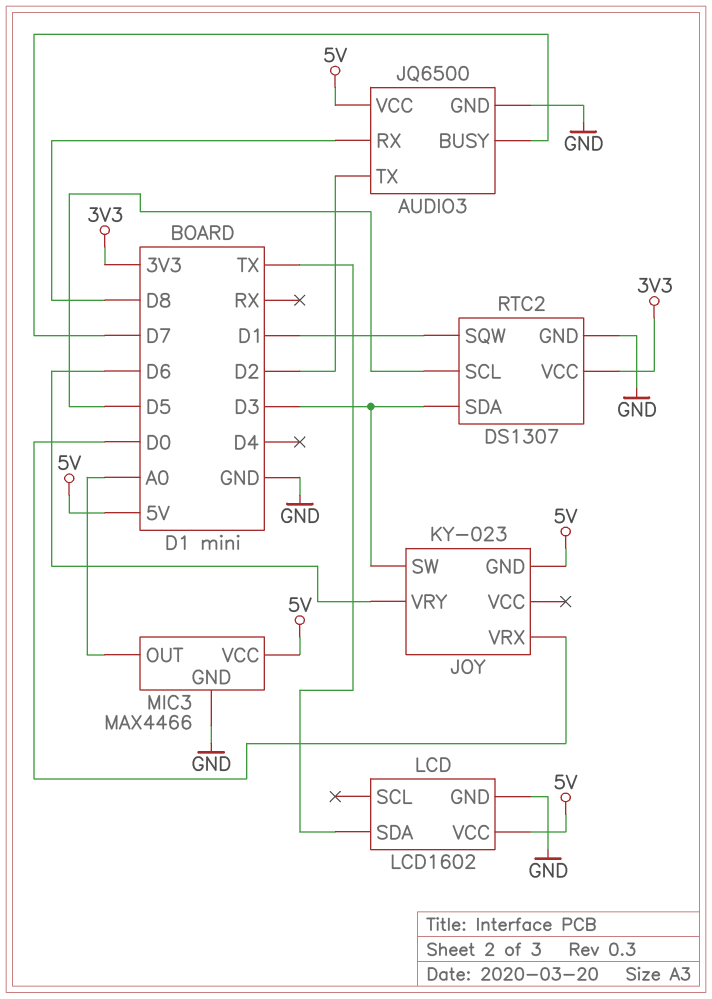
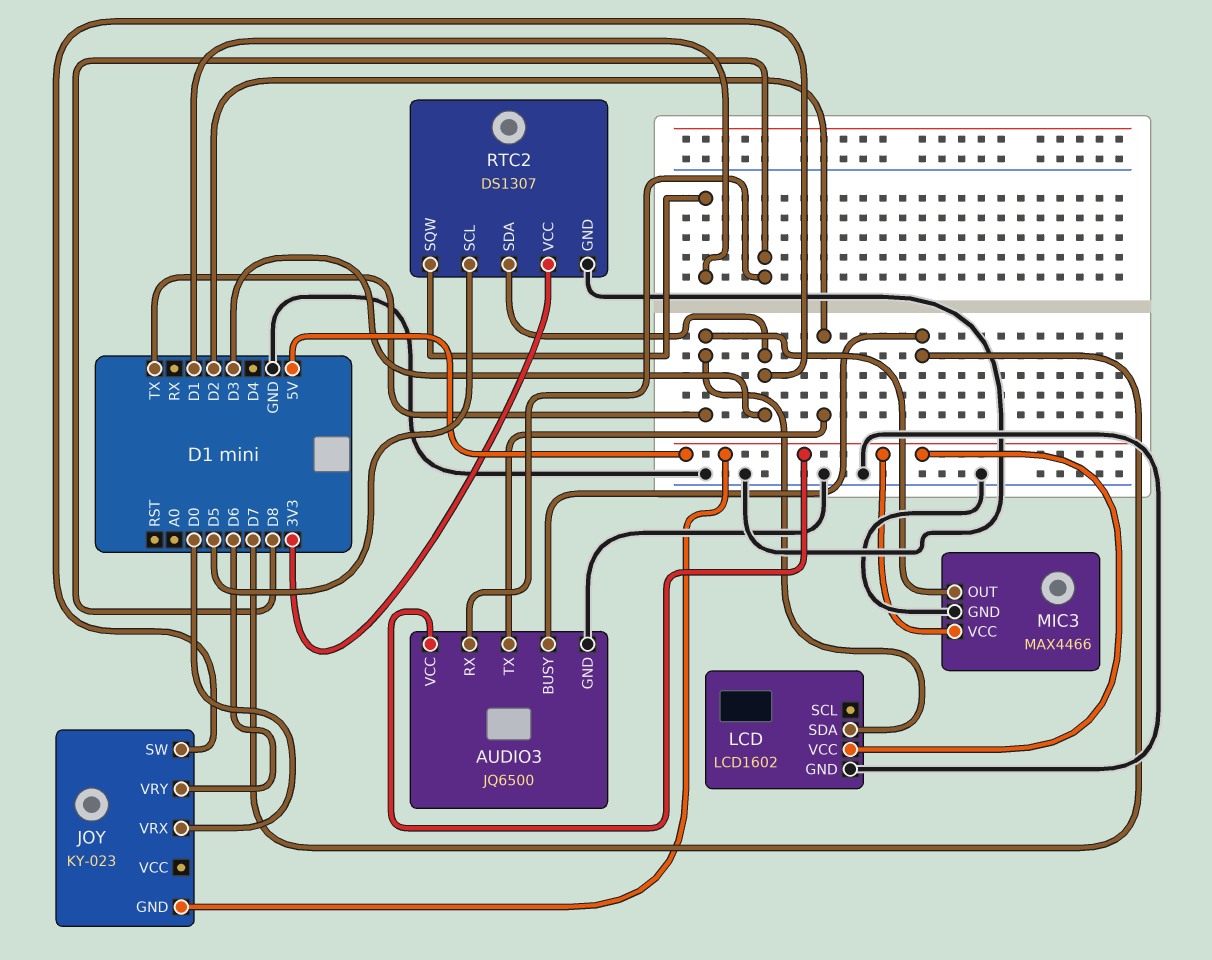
MIC3 pin OUT: A0 -> TX

